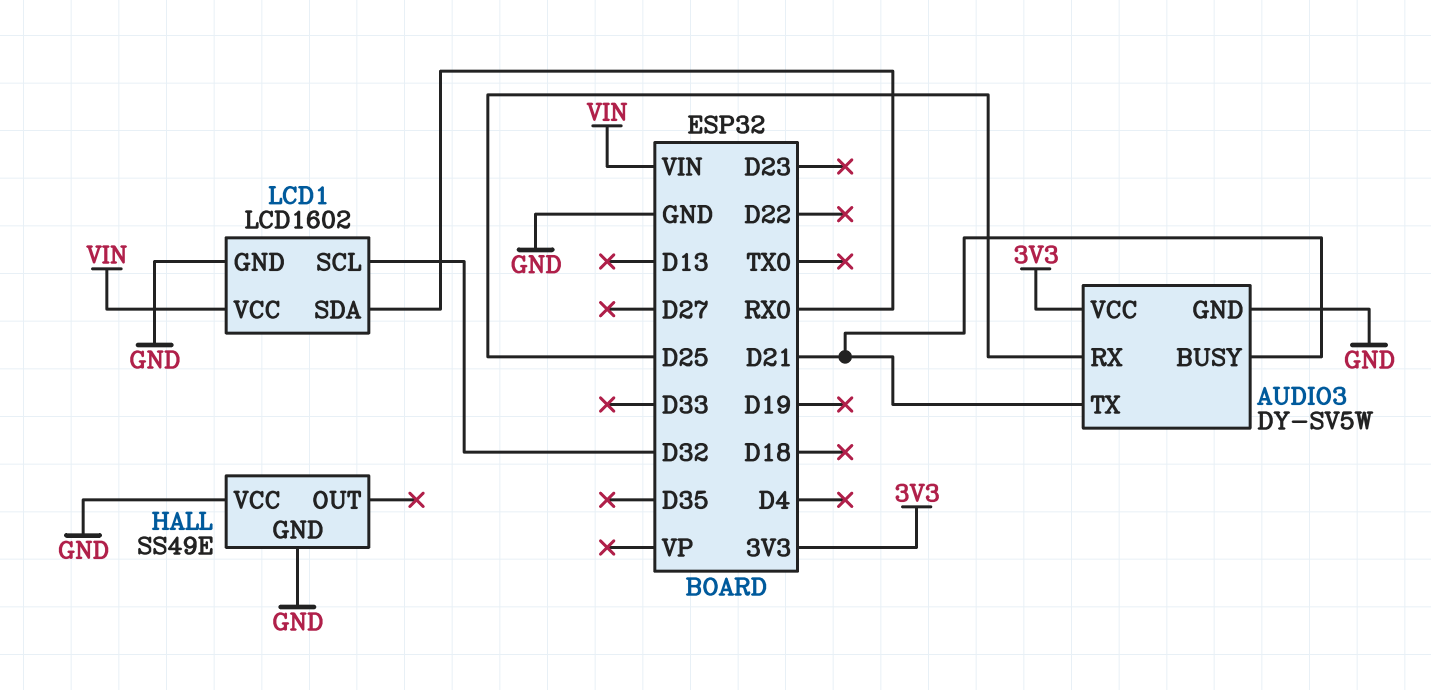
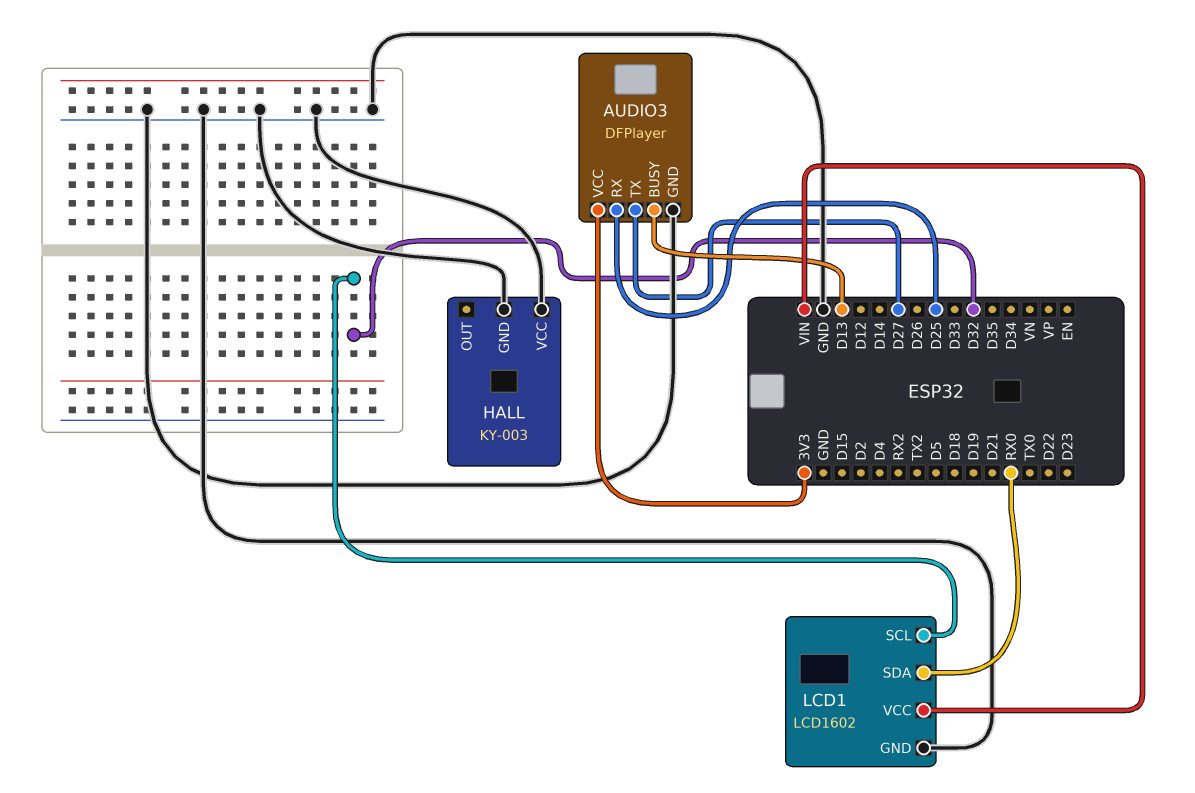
AUDIO3: DY-SV5W -> DFPlayer
AUDIO3 pin BUSY: D21 -> D13
AUDIO3 pin TX: D21 -> D27
HALL: SS49E -> KY-003

